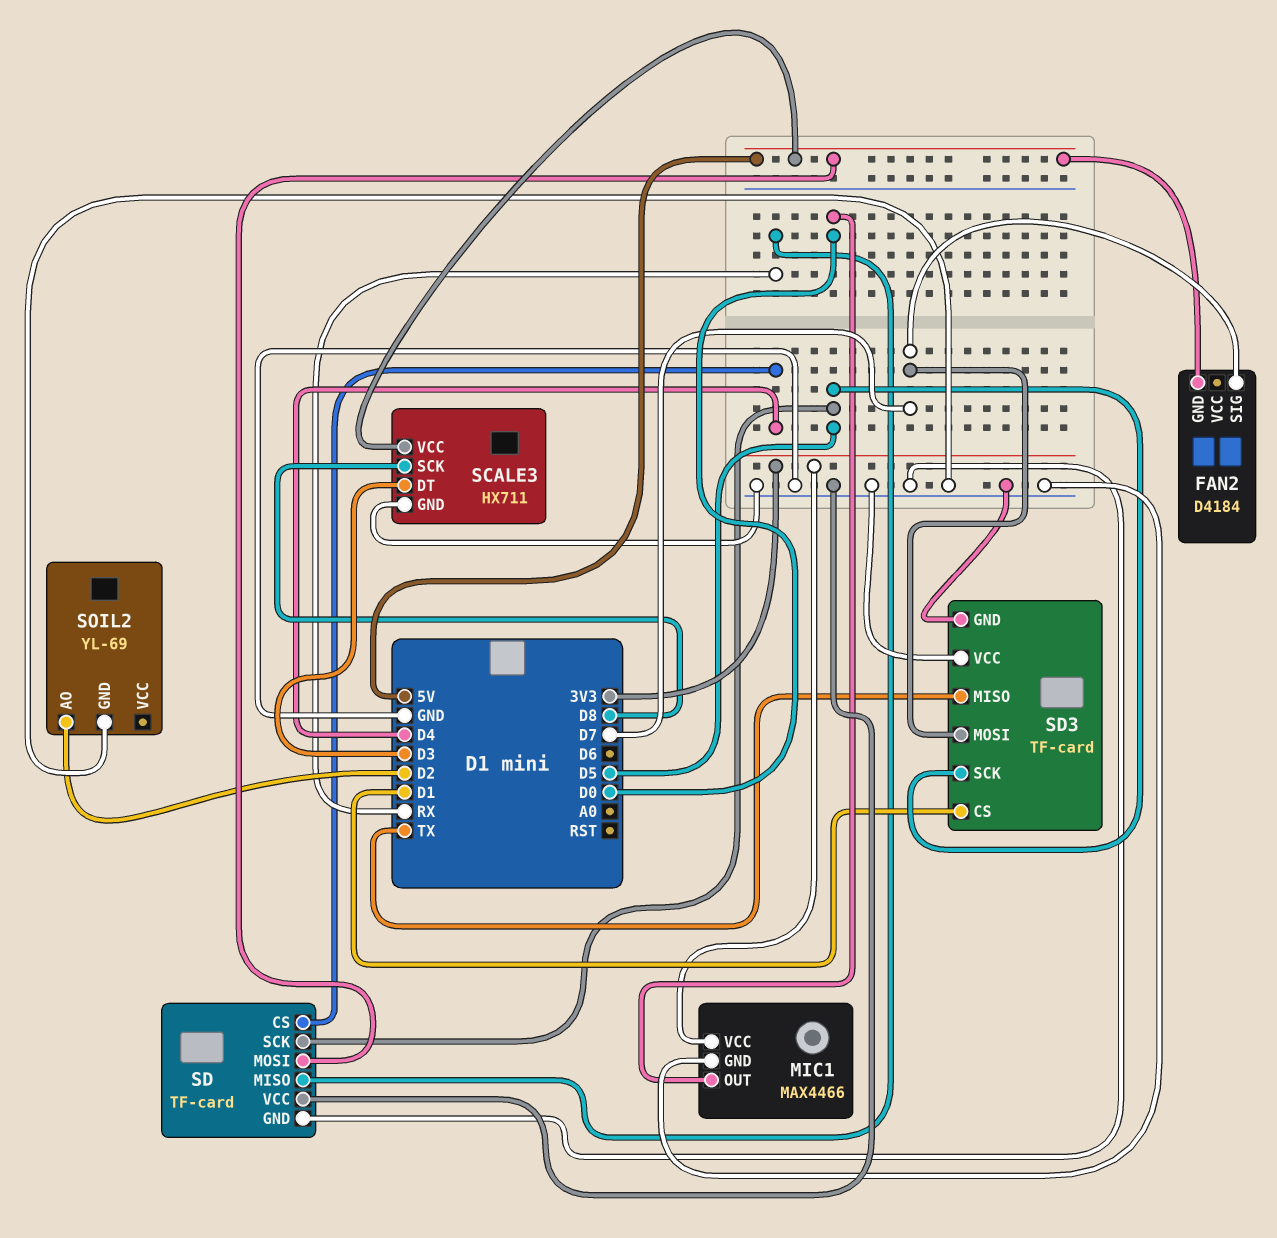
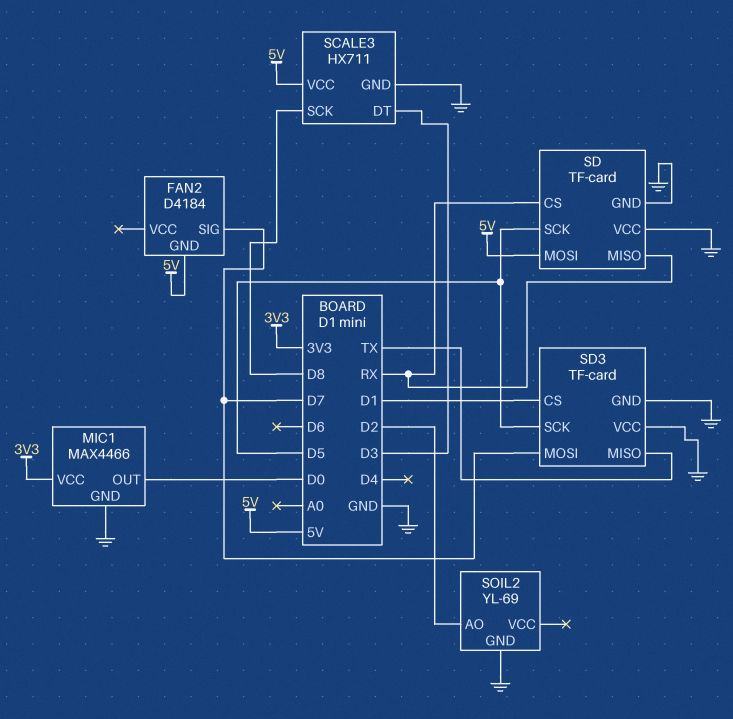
SD pin CS: D4 -> RX

